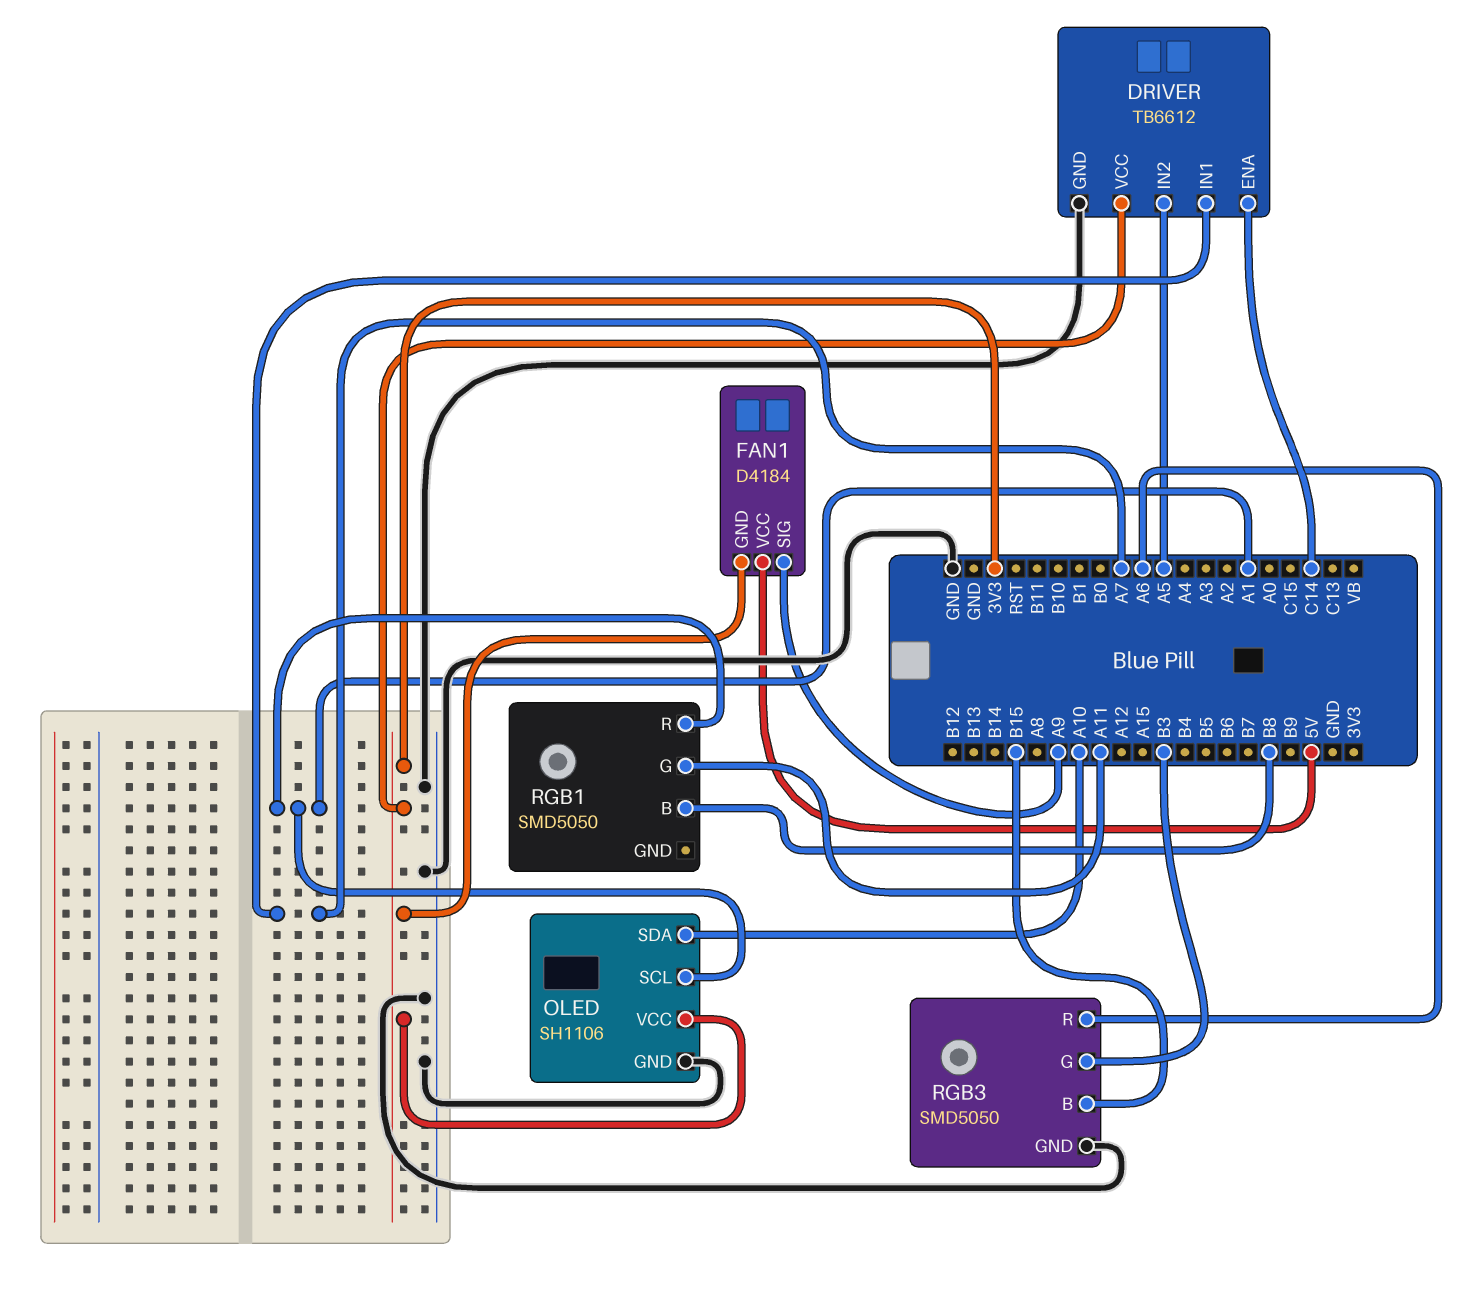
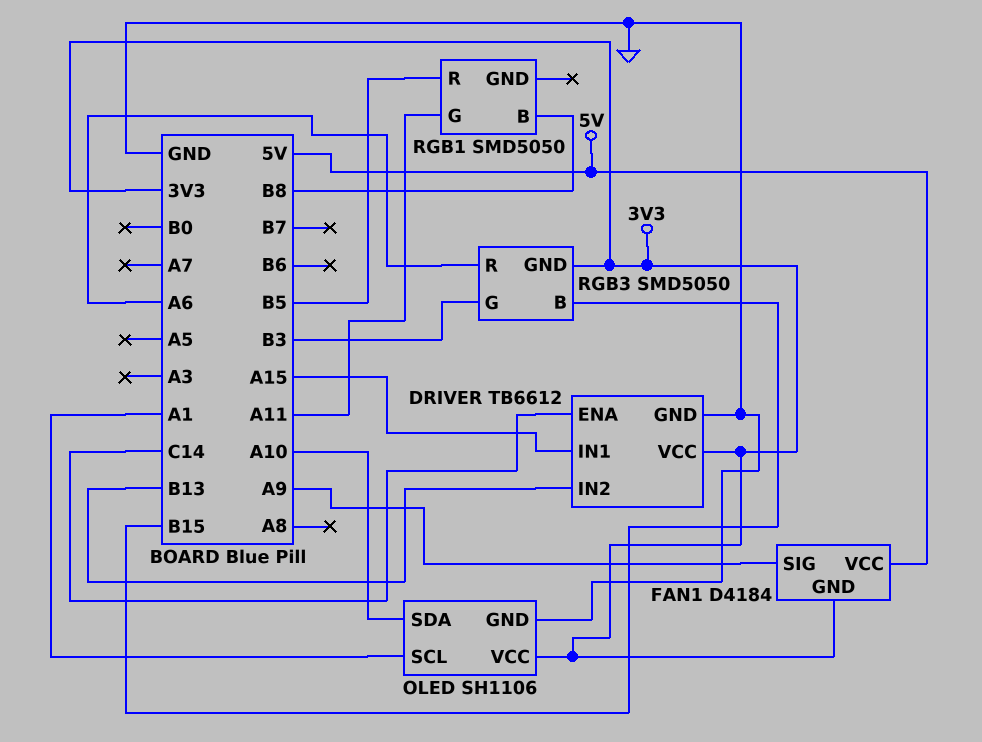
DRIVER pin IN1: A7 -> A15
DRIVER pin IN2: A5 -> B13
RGB1 pin R: A1 -> B5
RGB3 pin GND: GND -> 3V3

